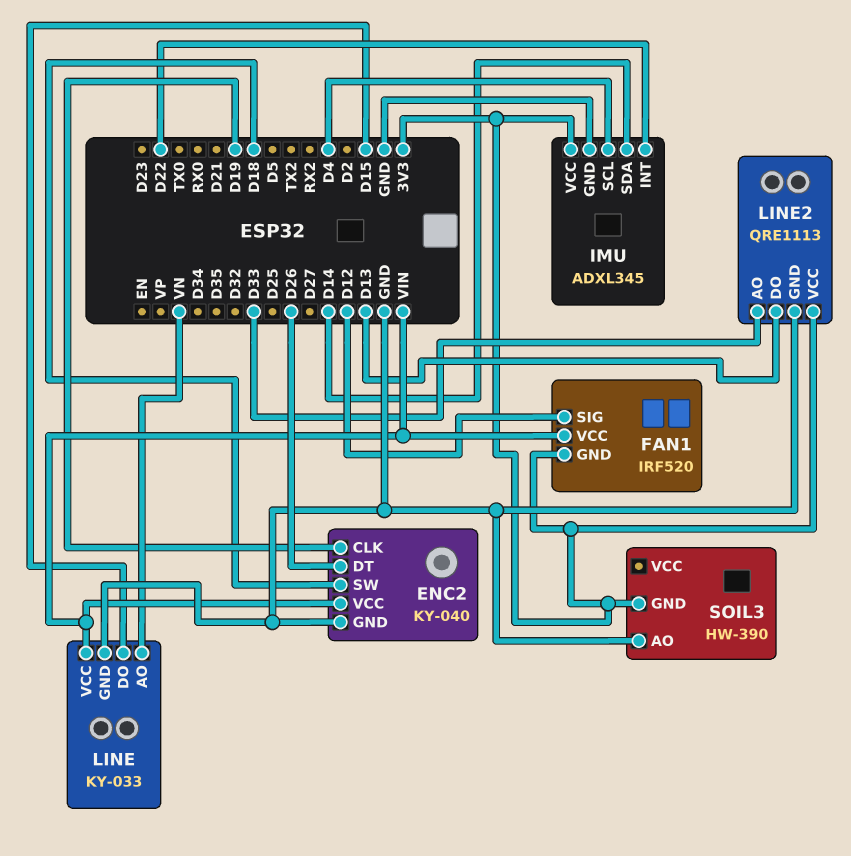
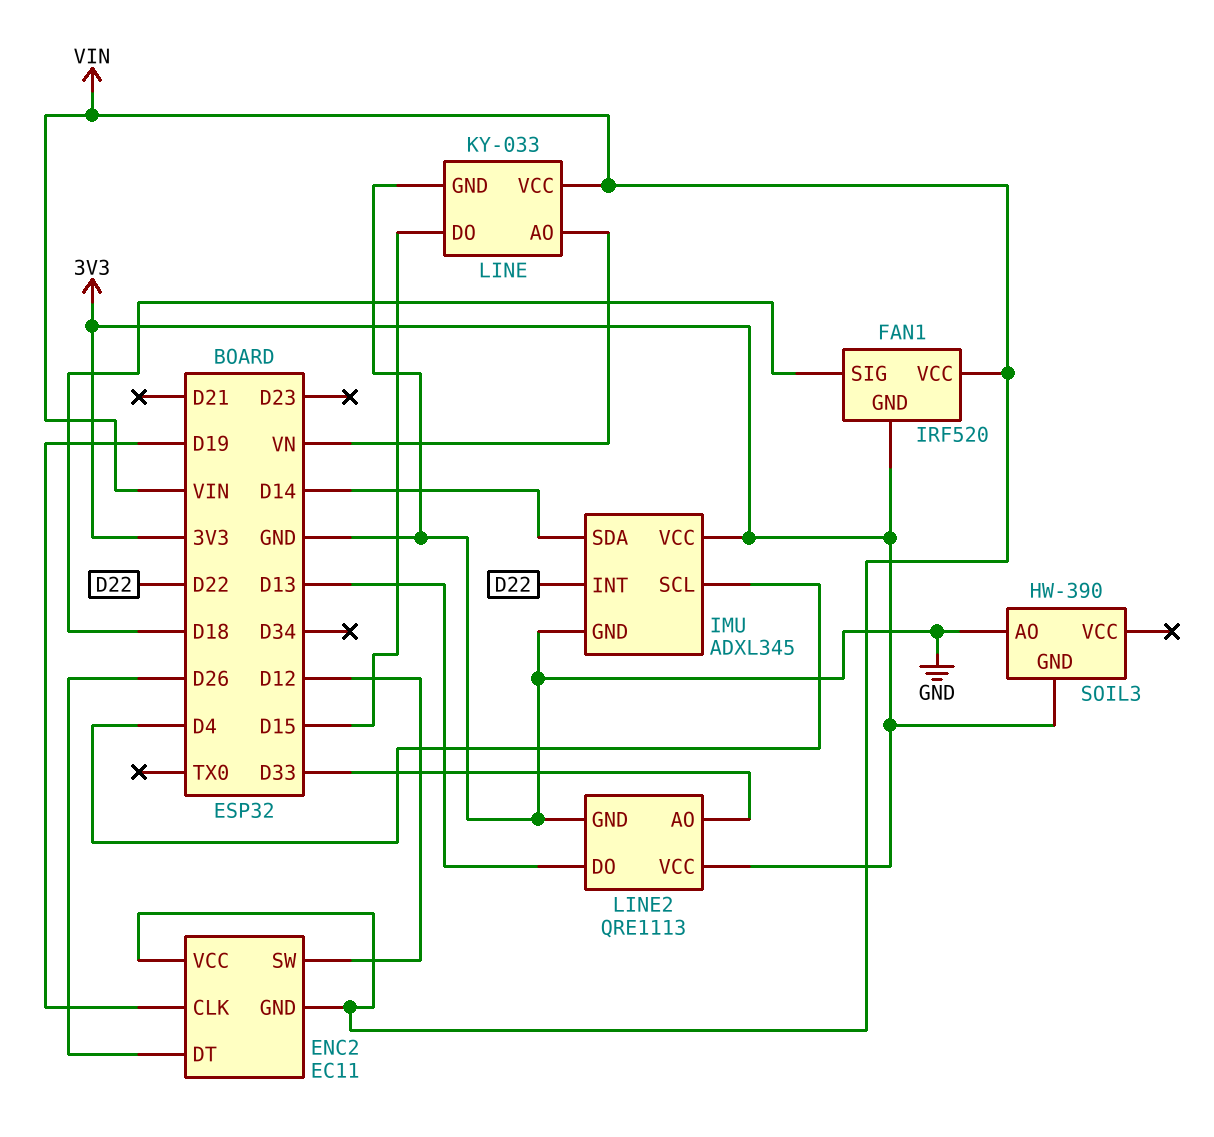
ENC2: KY-040 -> EC11
ENC2 pin GND: GND -> VIN
ENC2 pin SW: D18 -> D12
FAN1 pin SIG: D12 -> D18

